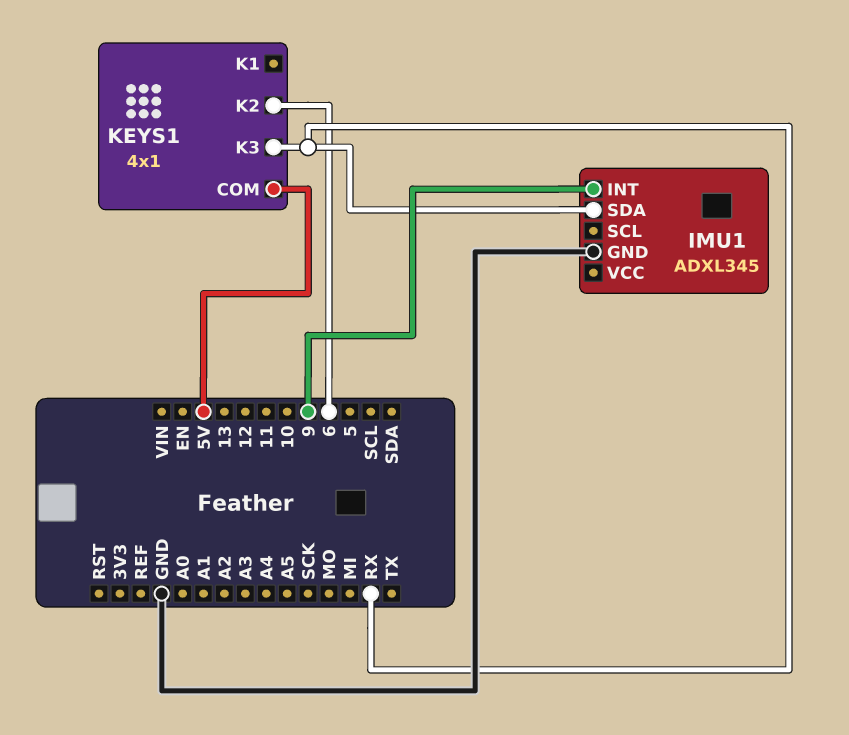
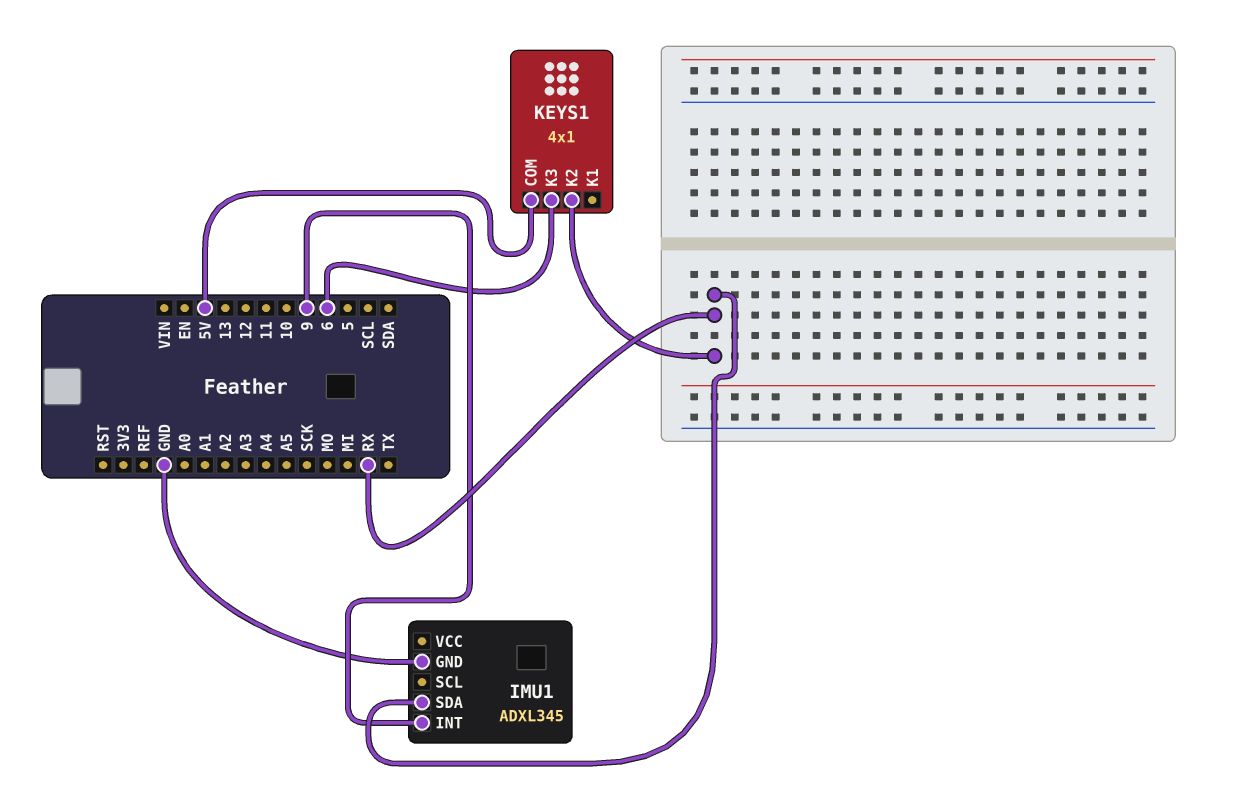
KEYS1 pin K2: 6 -> RX
KEYS1 pin K3: RX -> 6

